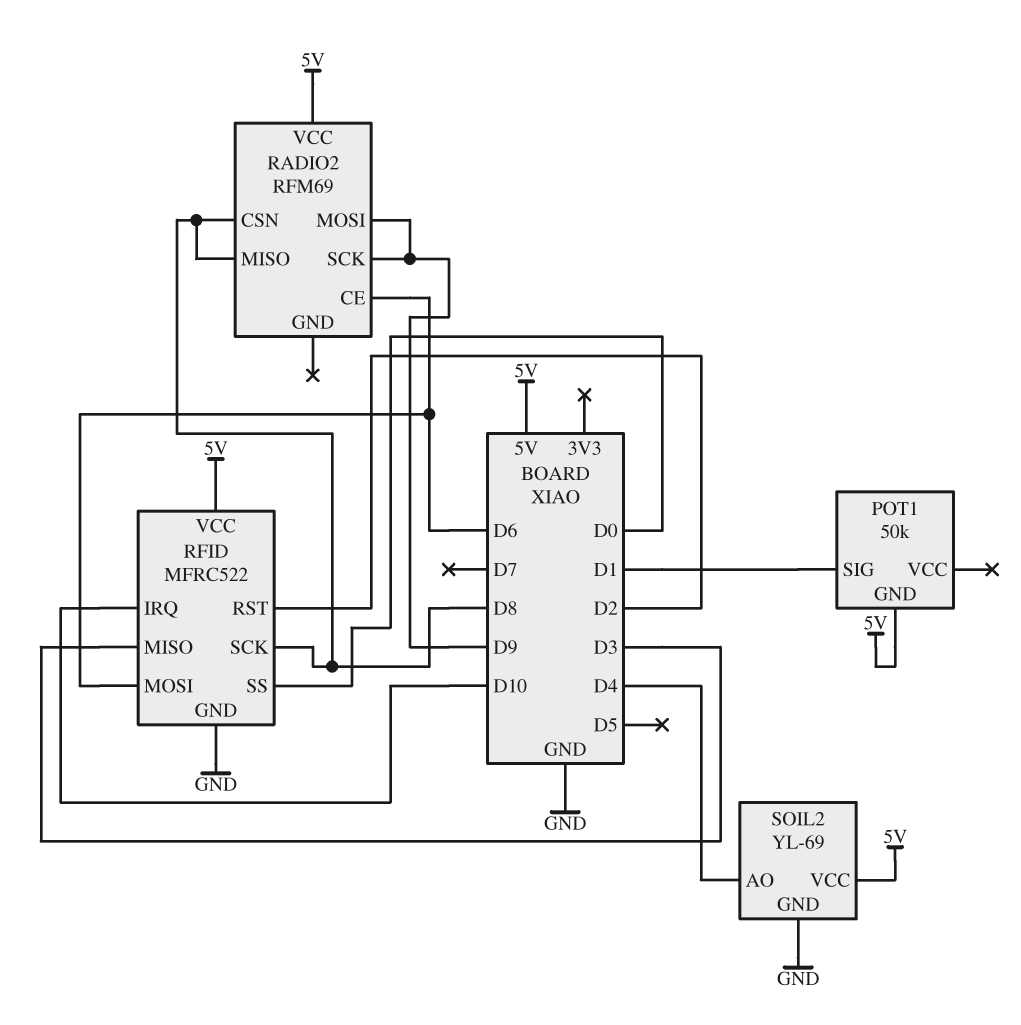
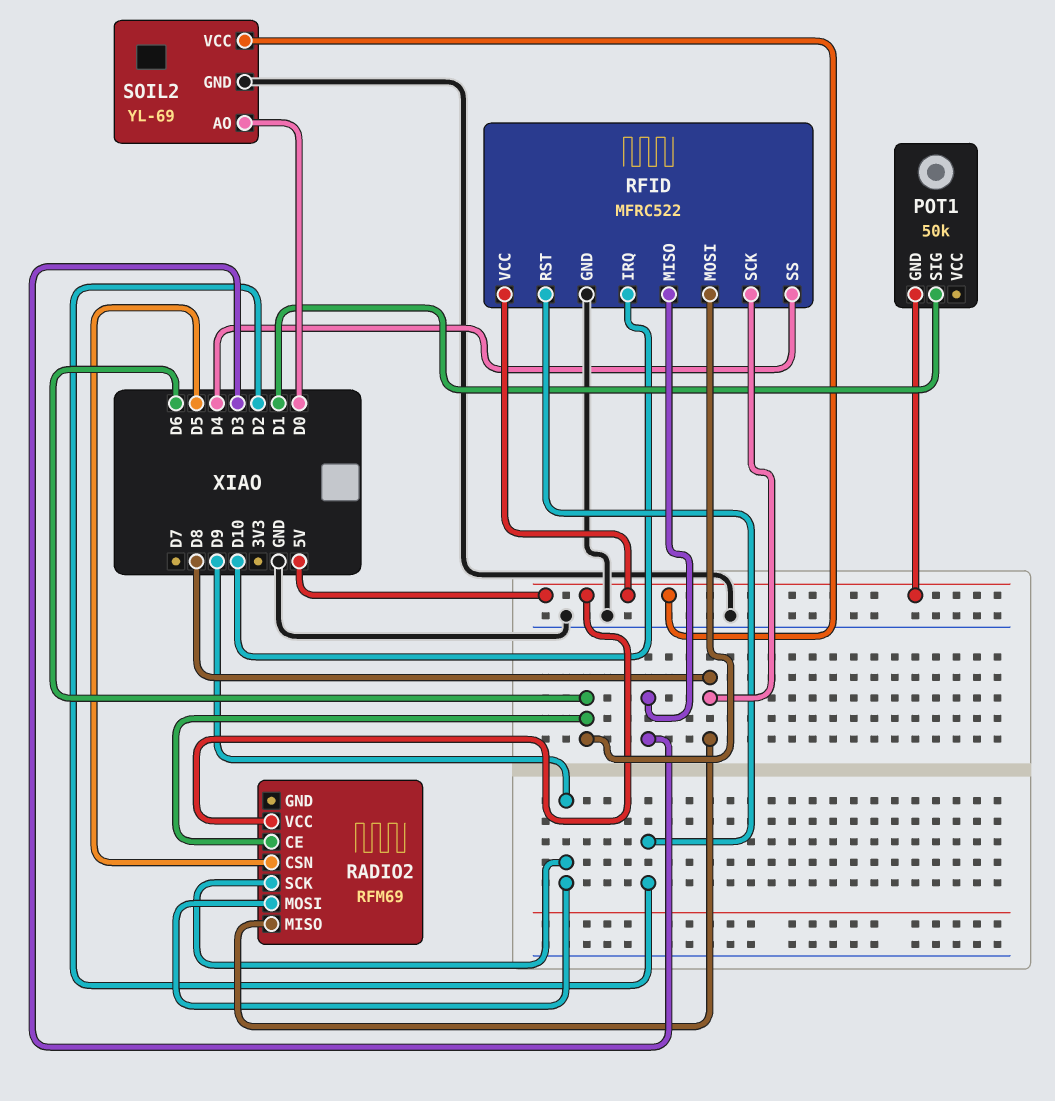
RADIO2 pin CSN: D8 -> D5
RFID pin SS: D0 -> D4
SOIL2 pin AO: D4 -> D0

